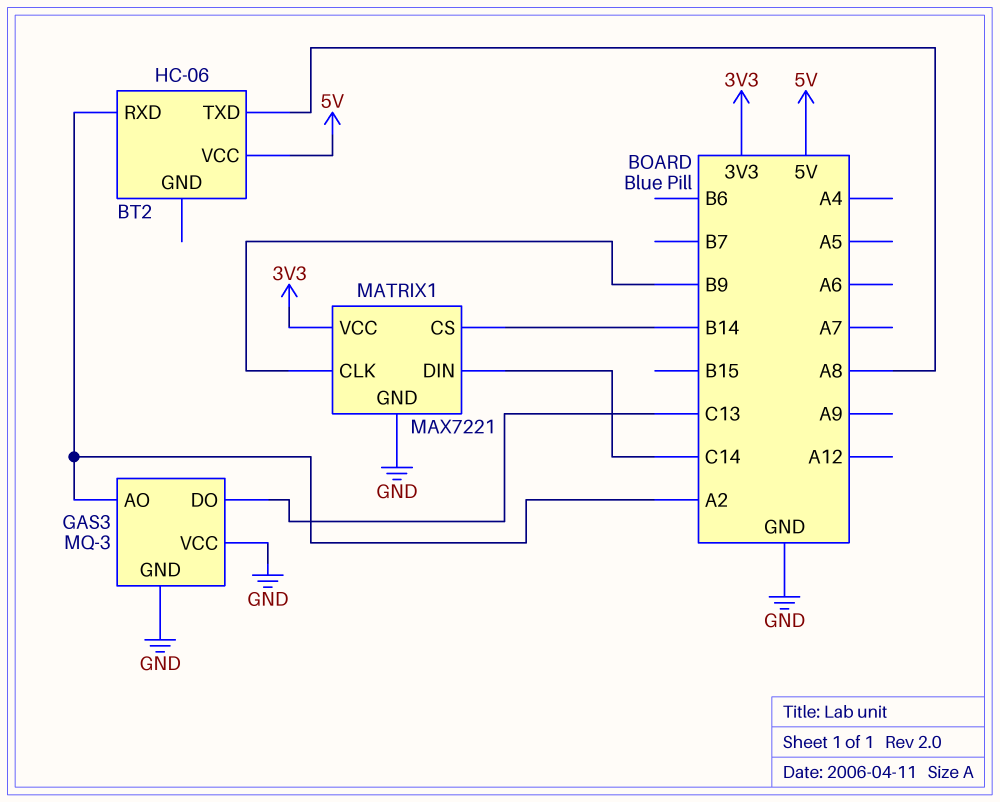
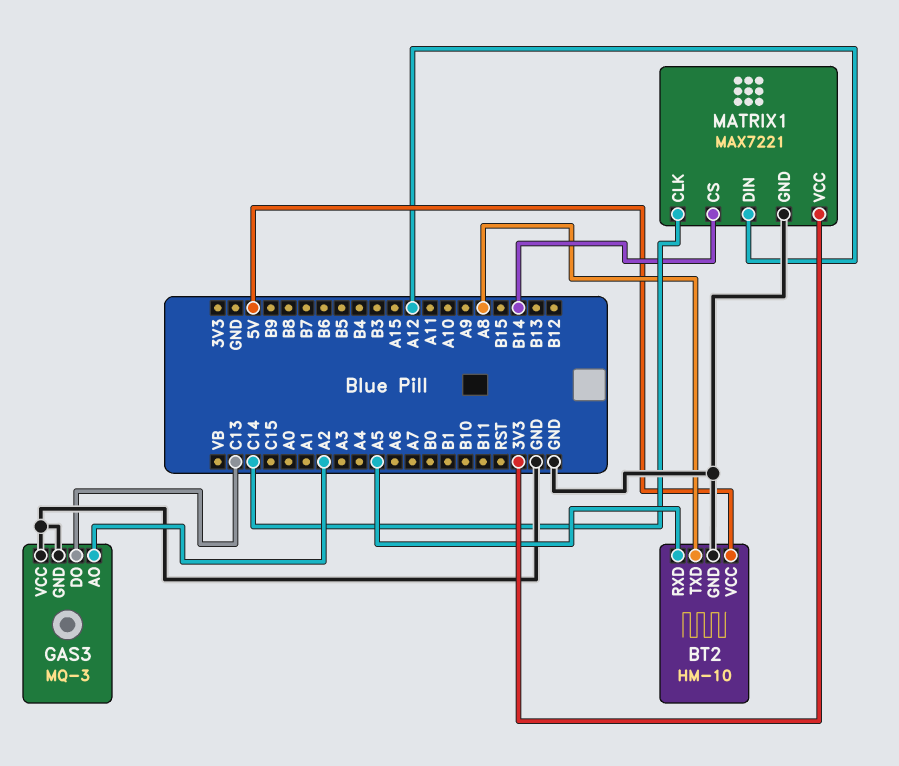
BT2: HC-06 -> HM-10
BT2 pin GND: none -> GND
BT2 pin RXD: A2 -> A5
MATRIX1 pin CLK: B9 -> C14
MATRIX1 pin DIN: C14 -> A12

